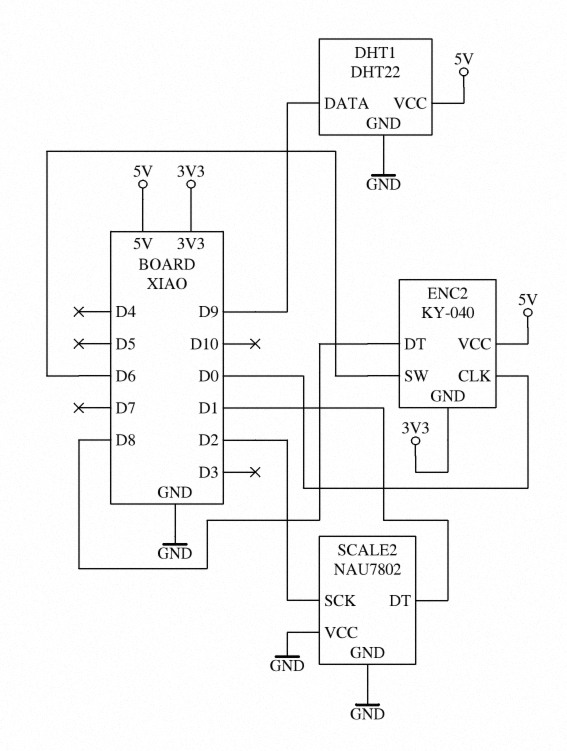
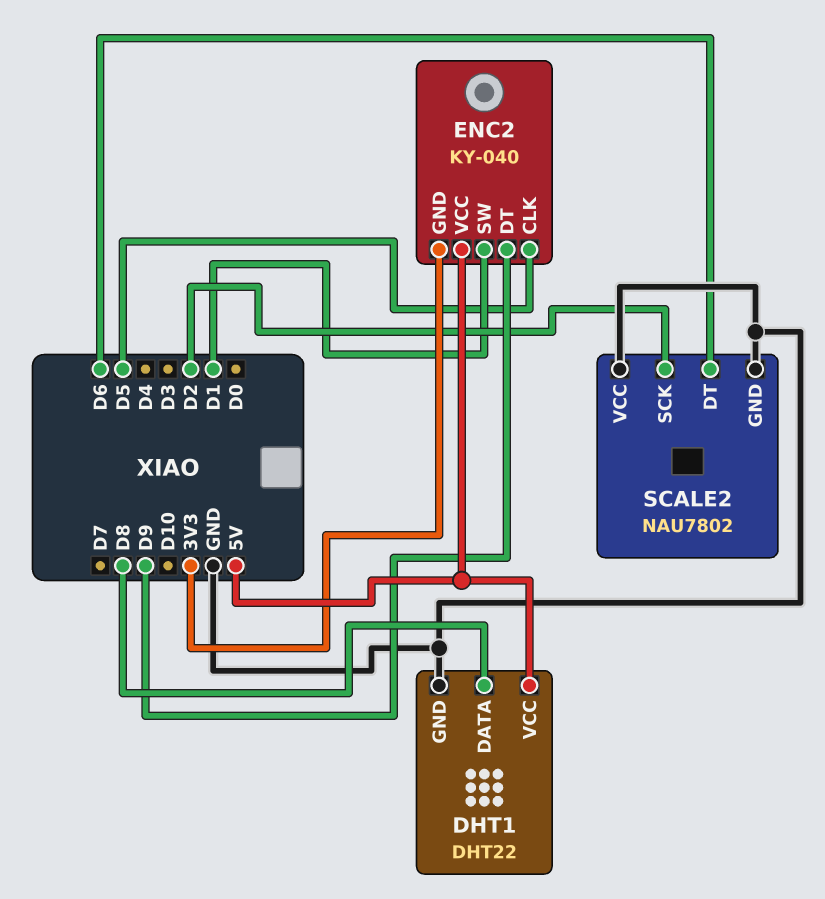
DHT1 pin DATA: D9 -> D8
ENC2 pin CLK: D0 -> D5
ENC2 pin DT: D8 -> D9
ENC2 pin SW: D6 -> D1
SCALE2 pin DT: D1 -> D6

